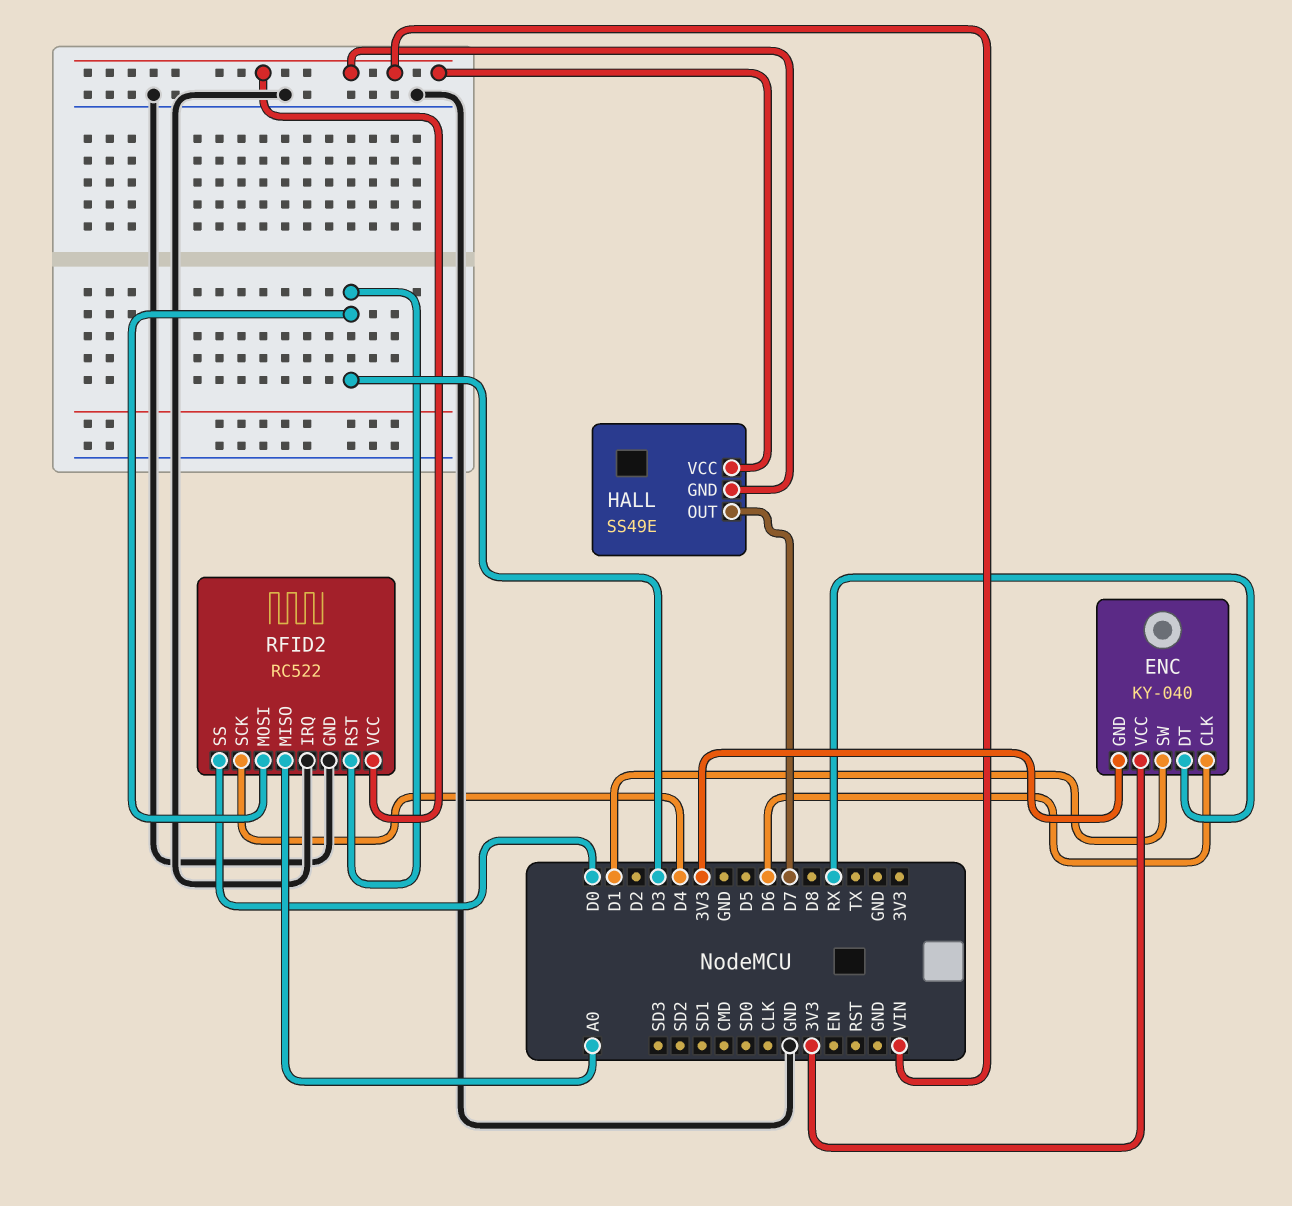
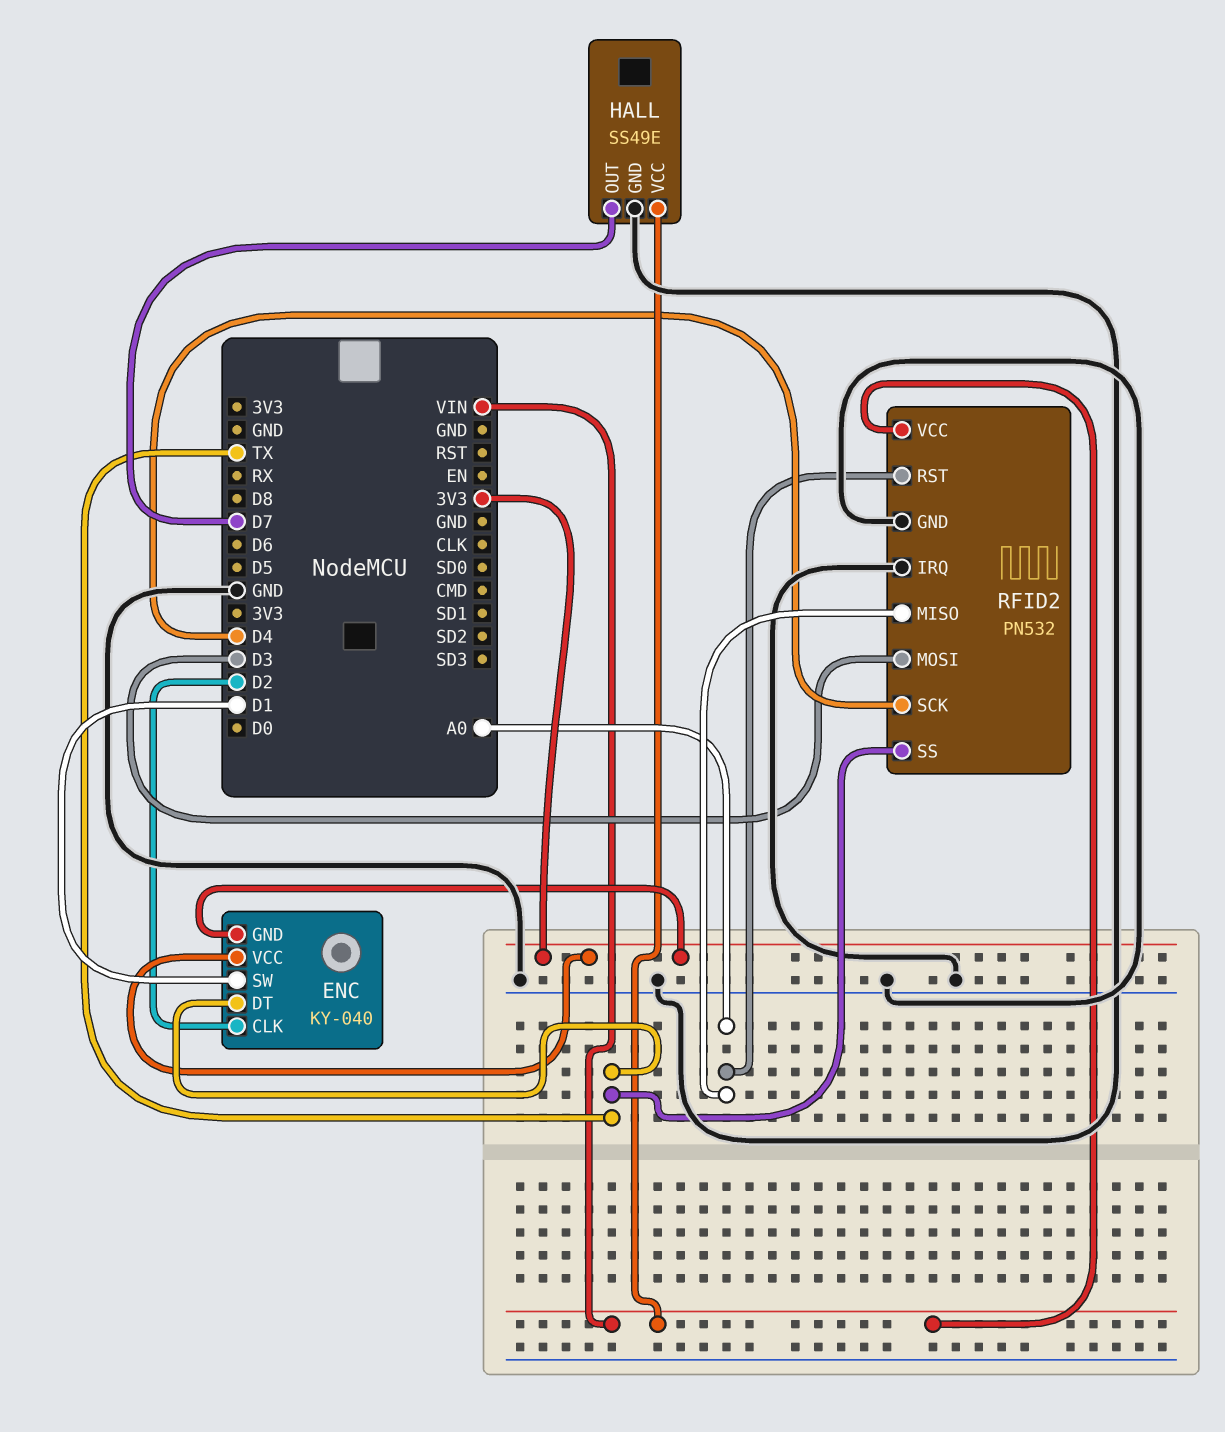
ENC pin CLK: D6 -> D2
ENC pin DT: RX -> TX
HALL pin GND: VIN -> GND
RFID2: RC522 -> PN532
RFID2 pin RST: D3 -> A0
RFID2 pin SS: D0 -> TX

